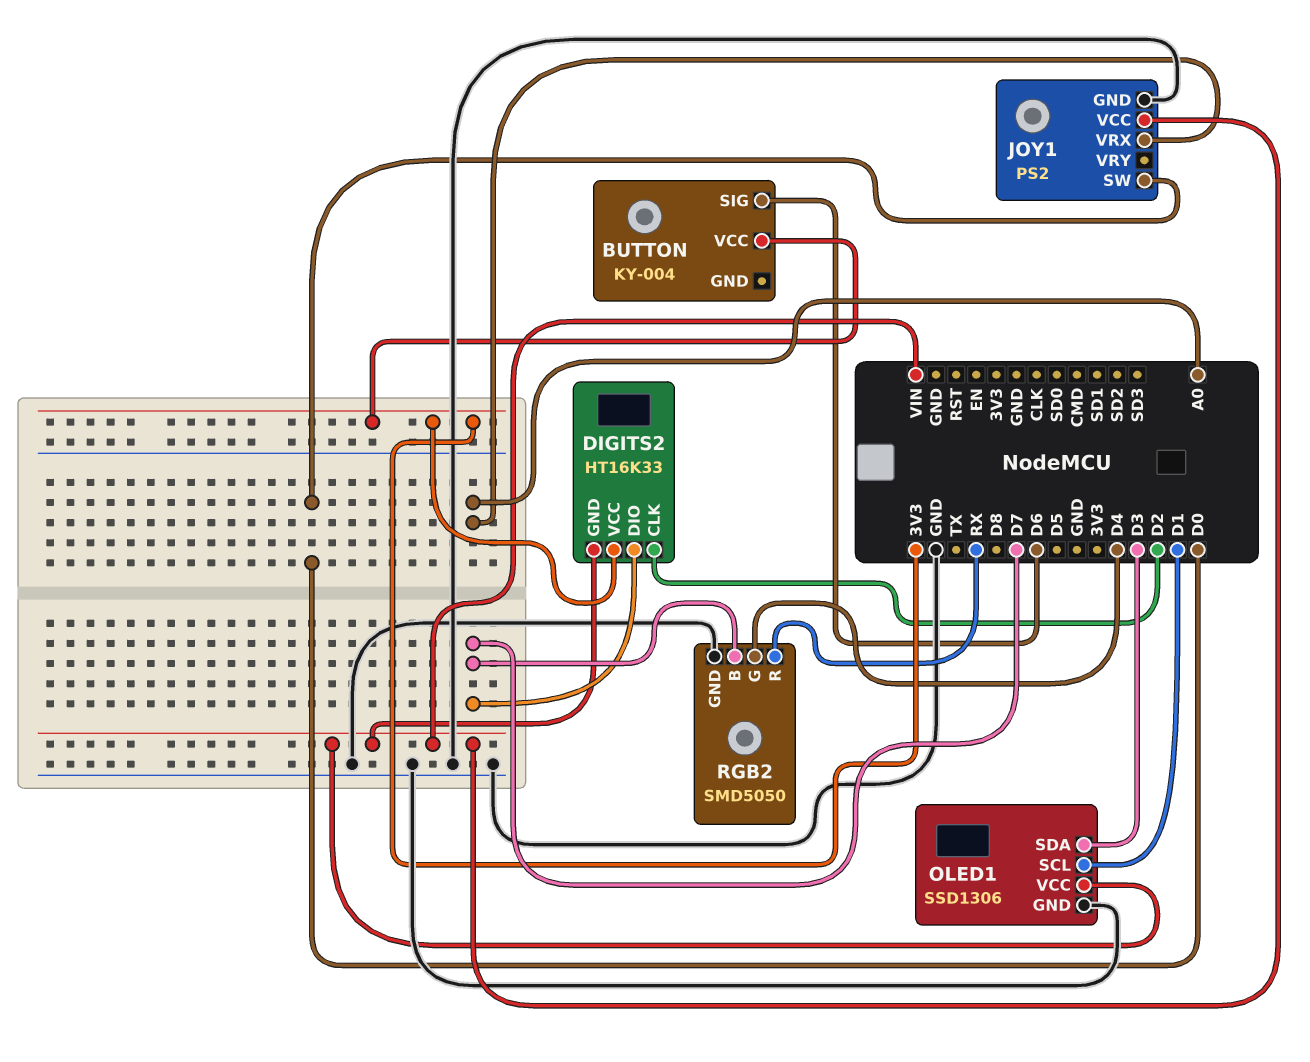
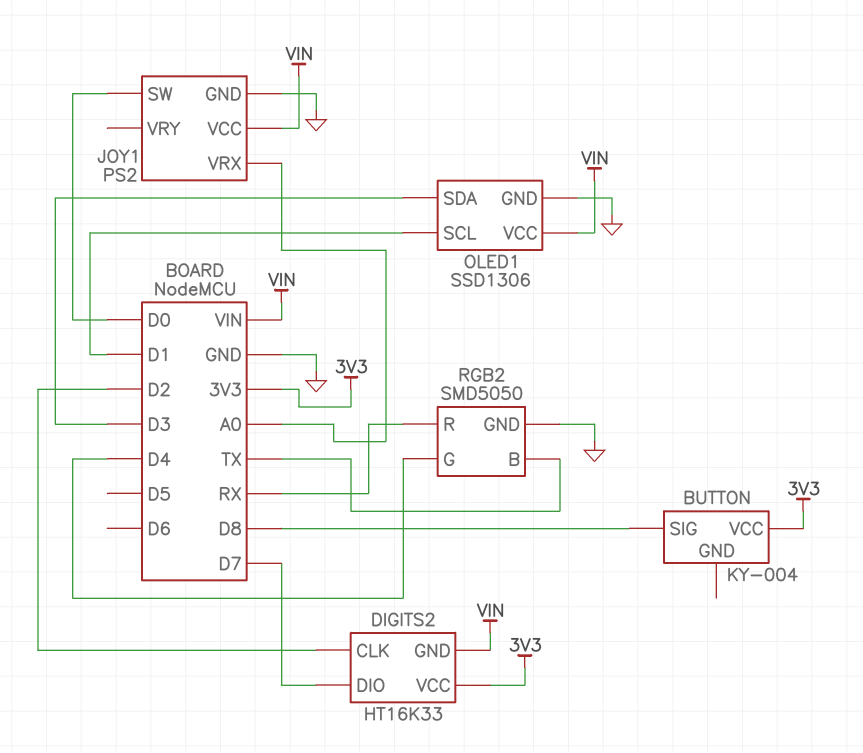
BUTTON pin SIG: D6 -> D8
RGB2 pin B: D7 -> TX

